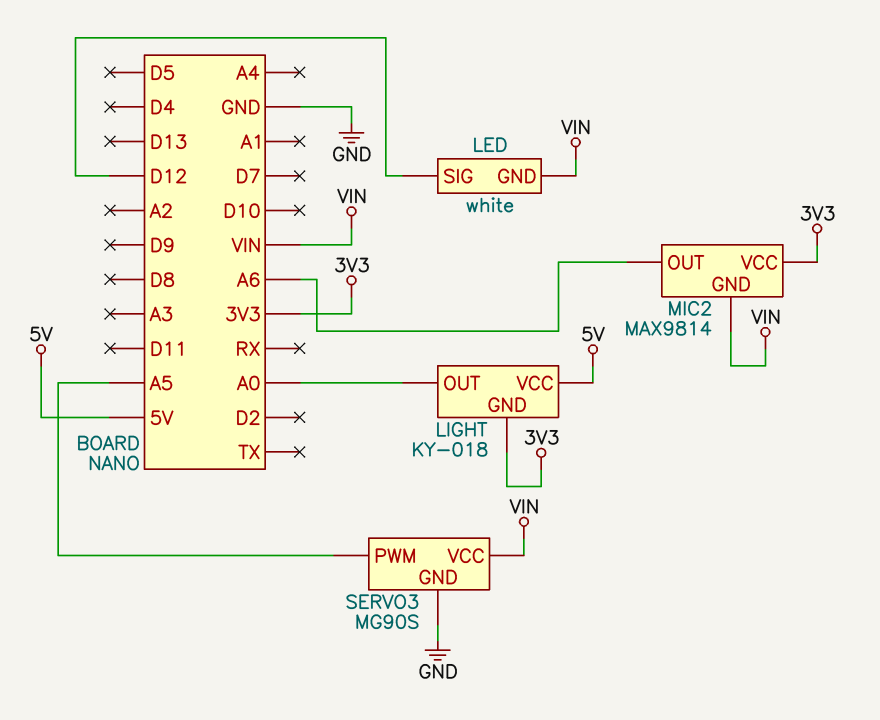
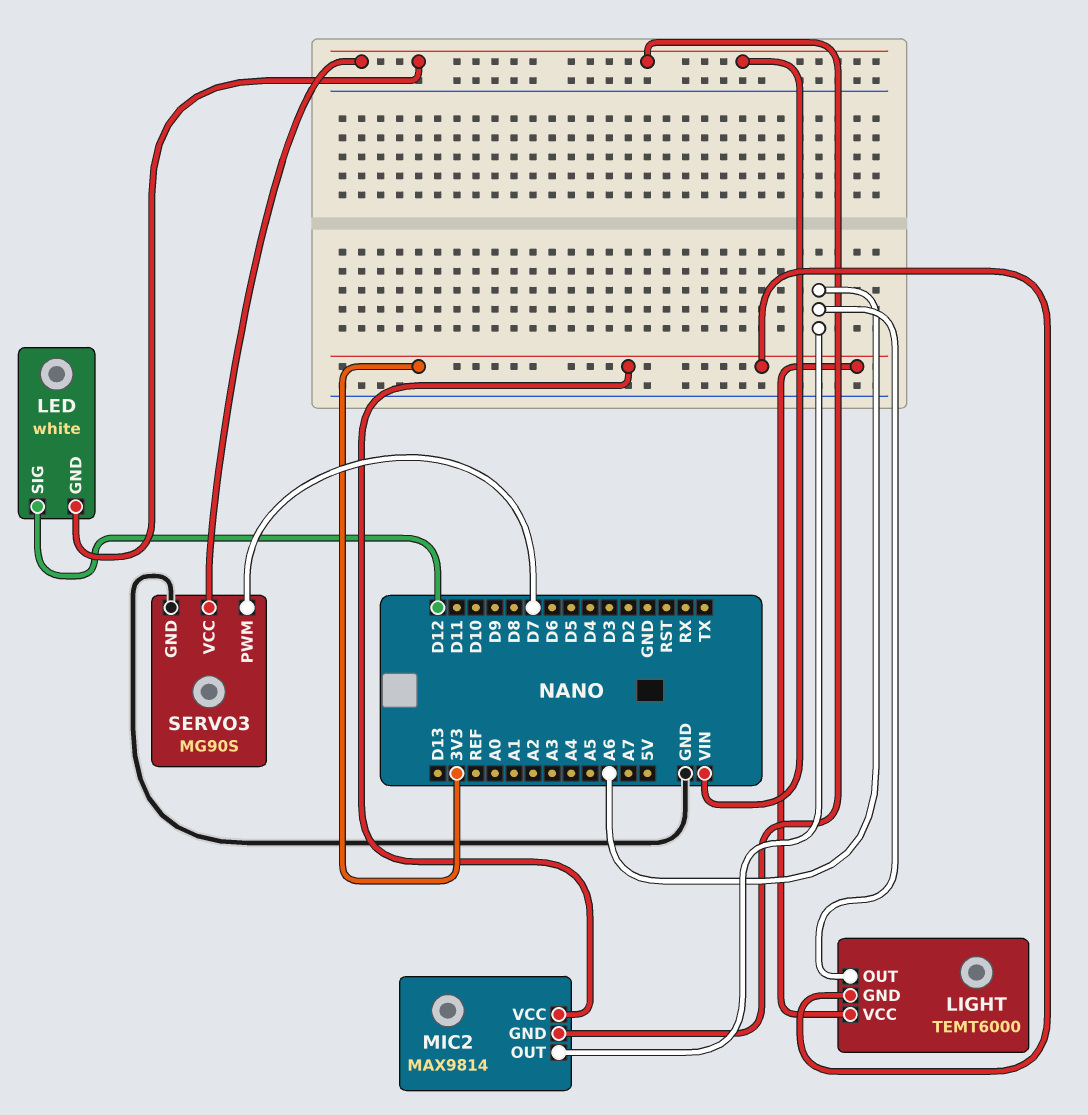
LIGHT: KY-018 -> TEMT6000
LIGHT pin OUT: A0 -> A6
LIGHT pin VCC: 5V -> 3V3
SERVO3 pin PWM: A5 -> D7

